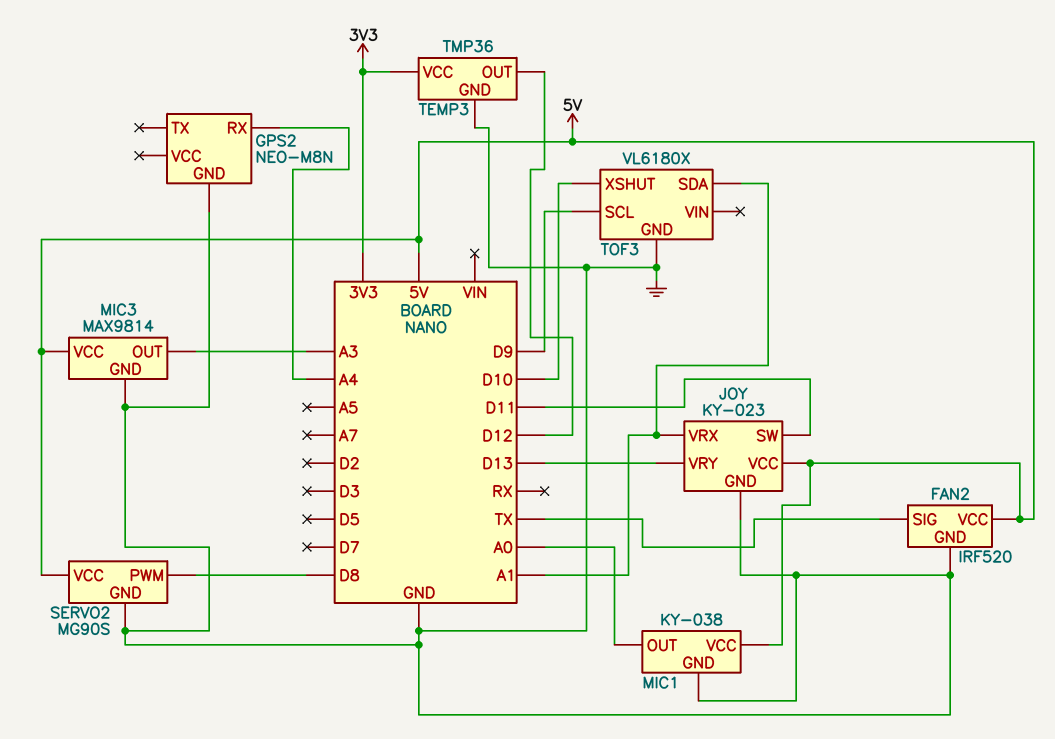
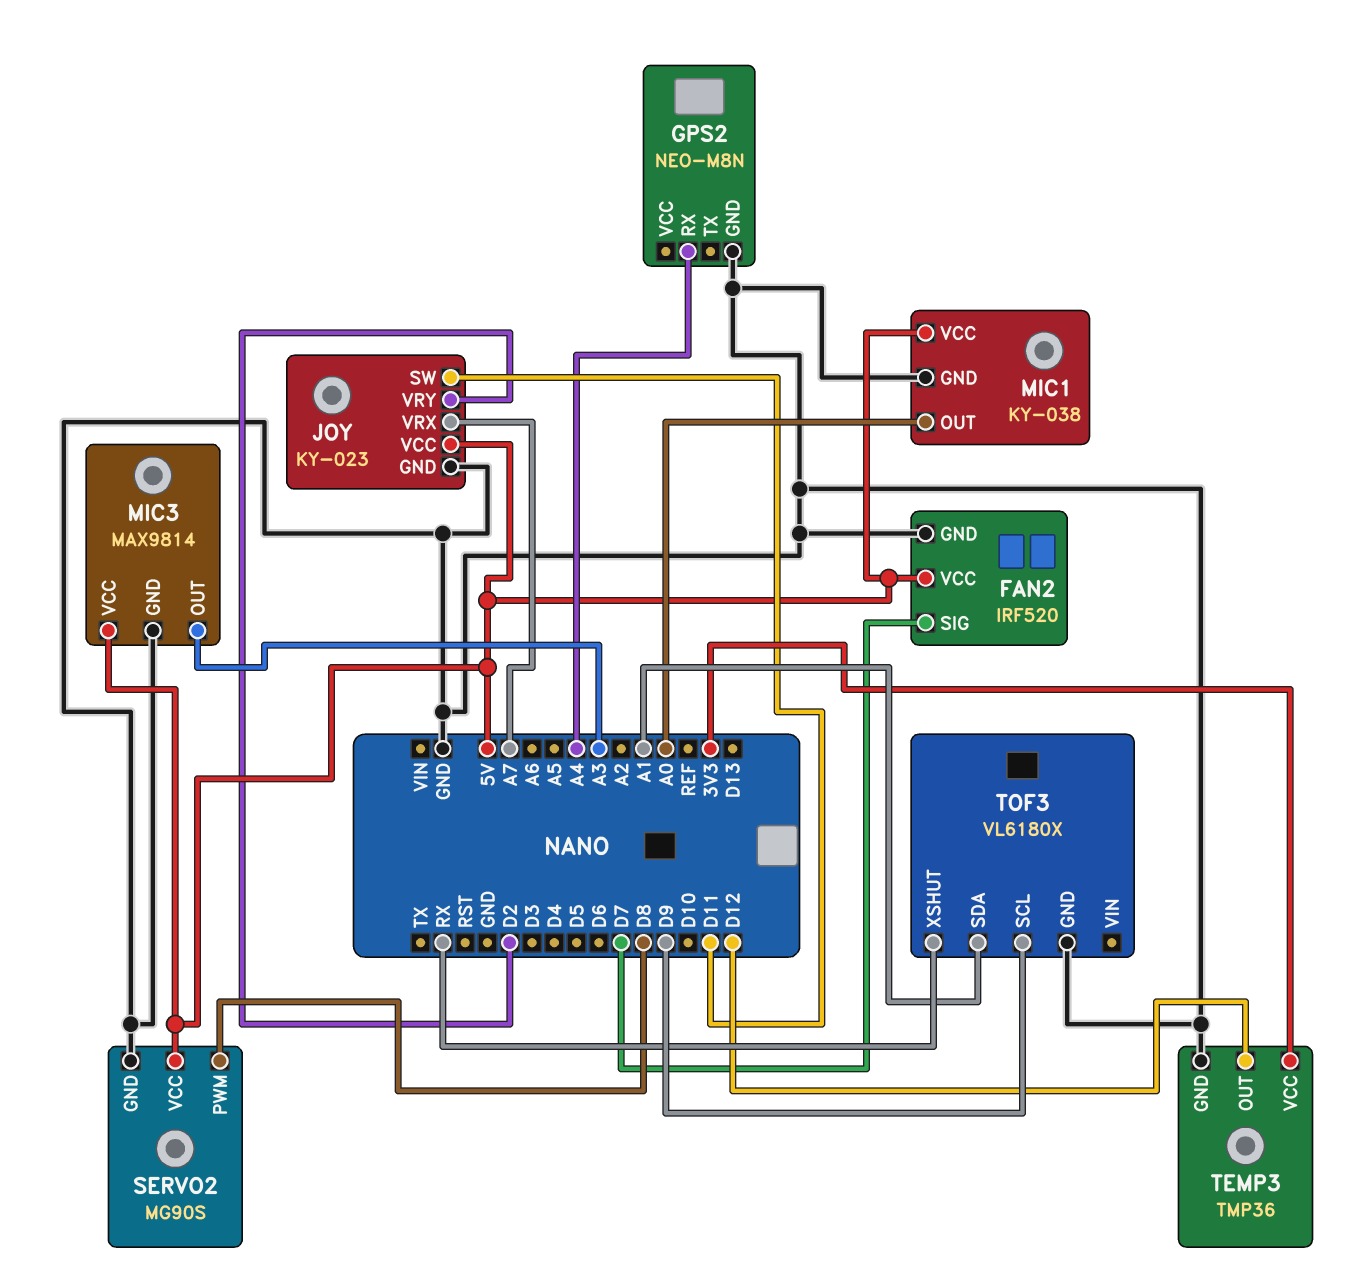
FAN2 pin SIG: TX -> D7
JOY pin VRX: A1 -> A7
JOY pin VRY: D13 -> D2
TOF3 pin XSHUT: D10 -> RX

